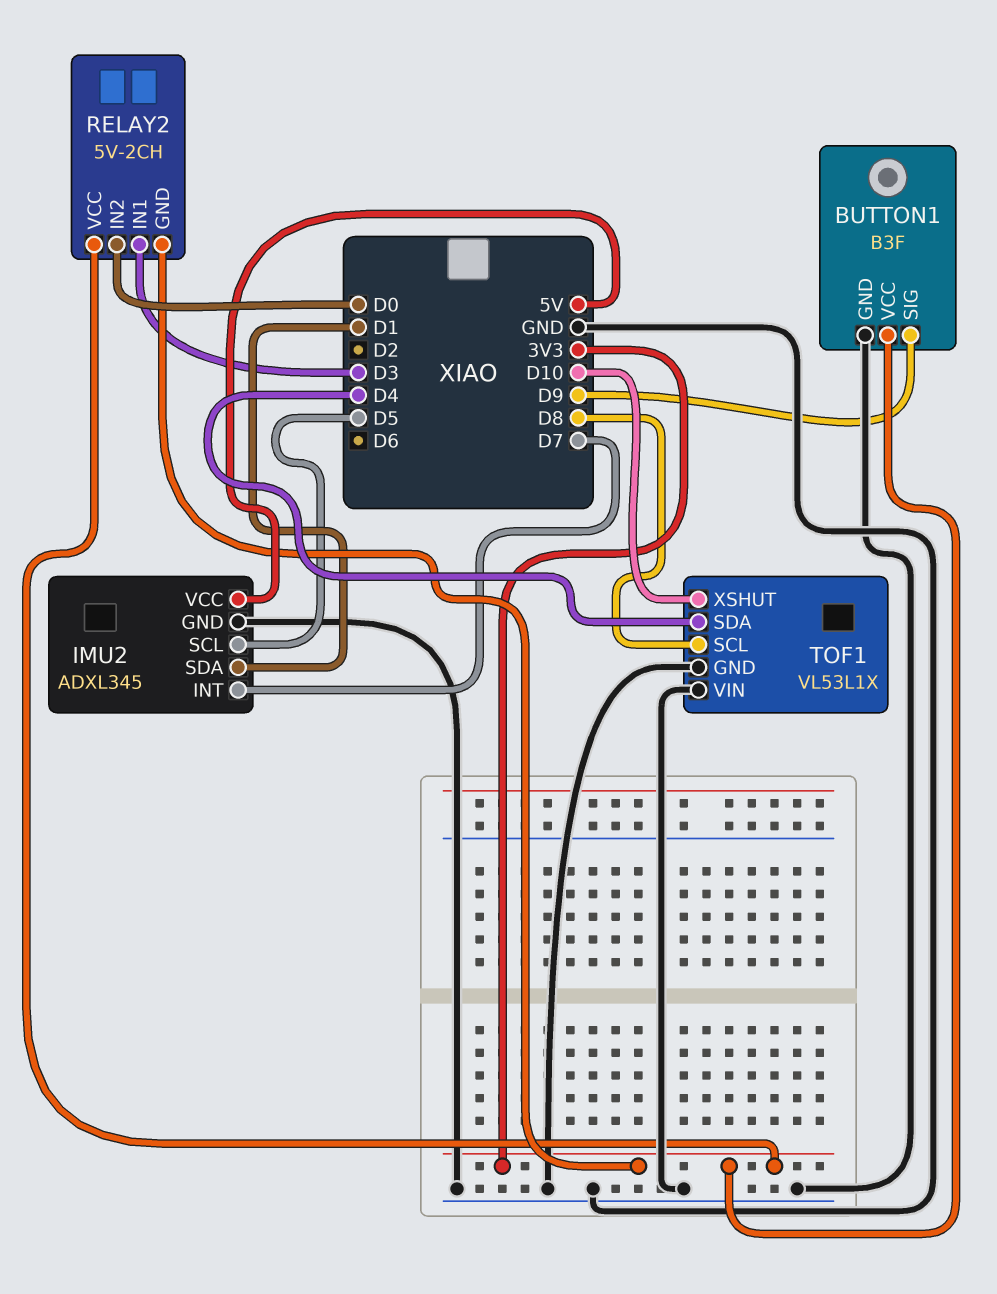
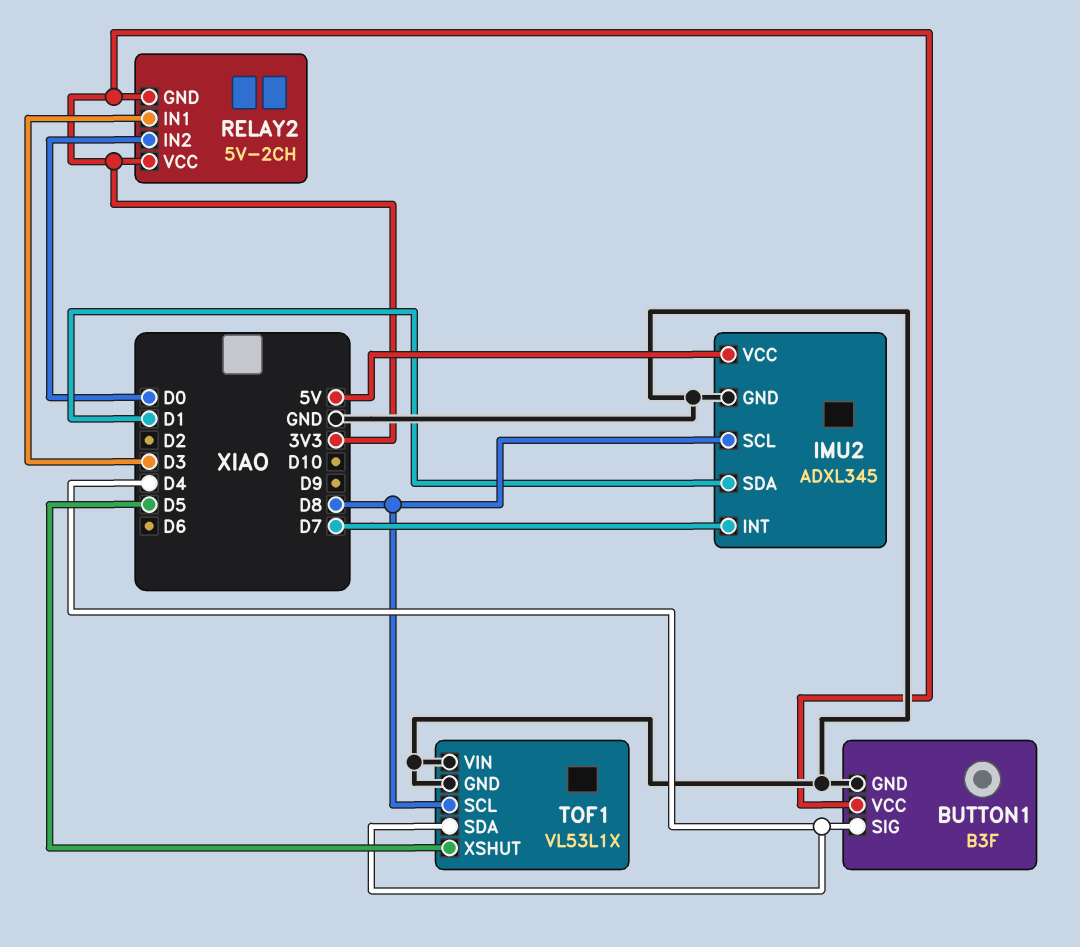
BUTTON1 pin SIG: D9 -> D4
IMU2 pin SCL: D5 -> D8
TOF1 pin XSHUT: D10 -> D5

